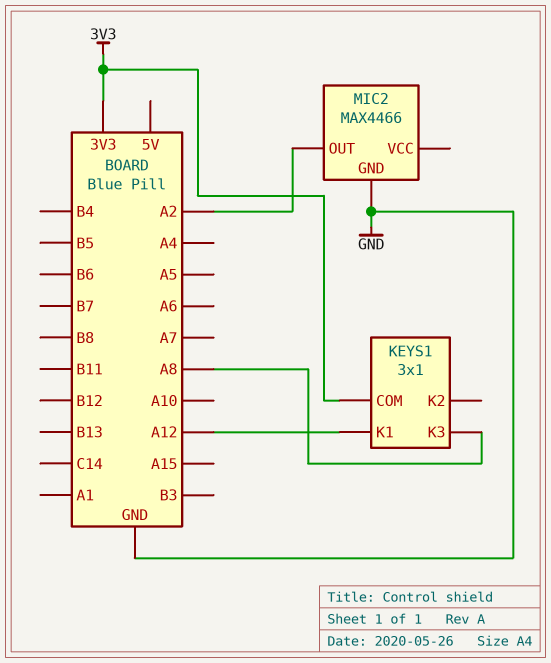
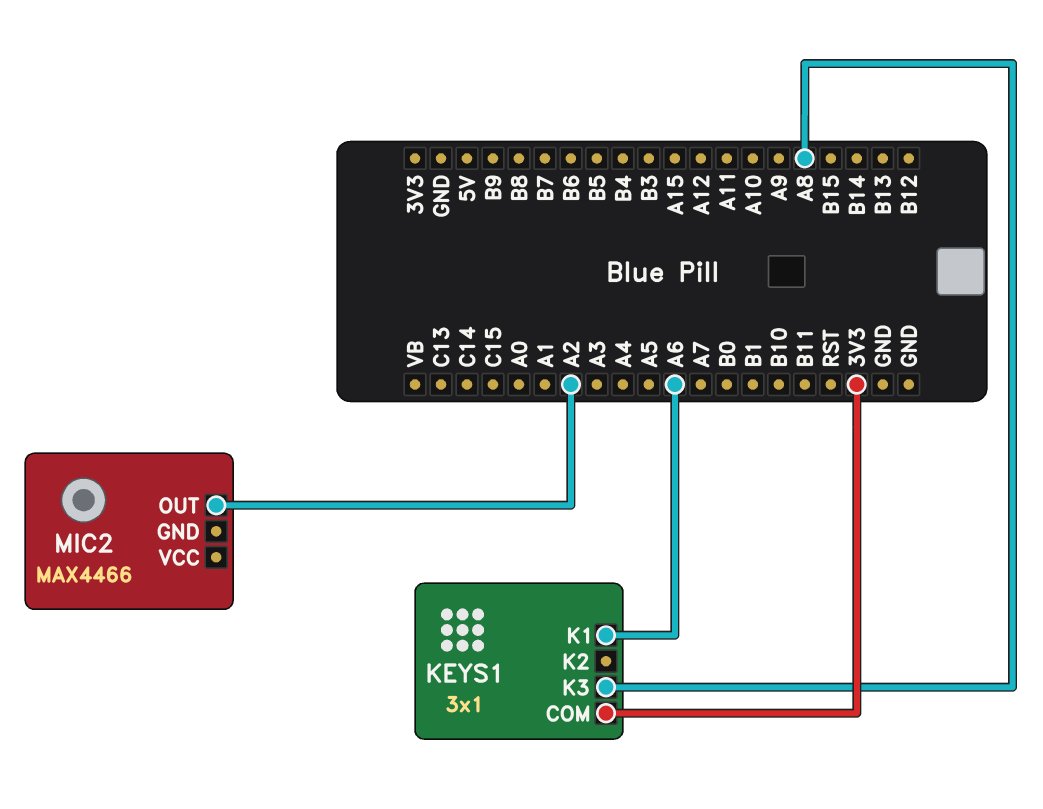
KEYS1 pin K1: A12 -> A6
MIC2 pin GND: GND -> none

